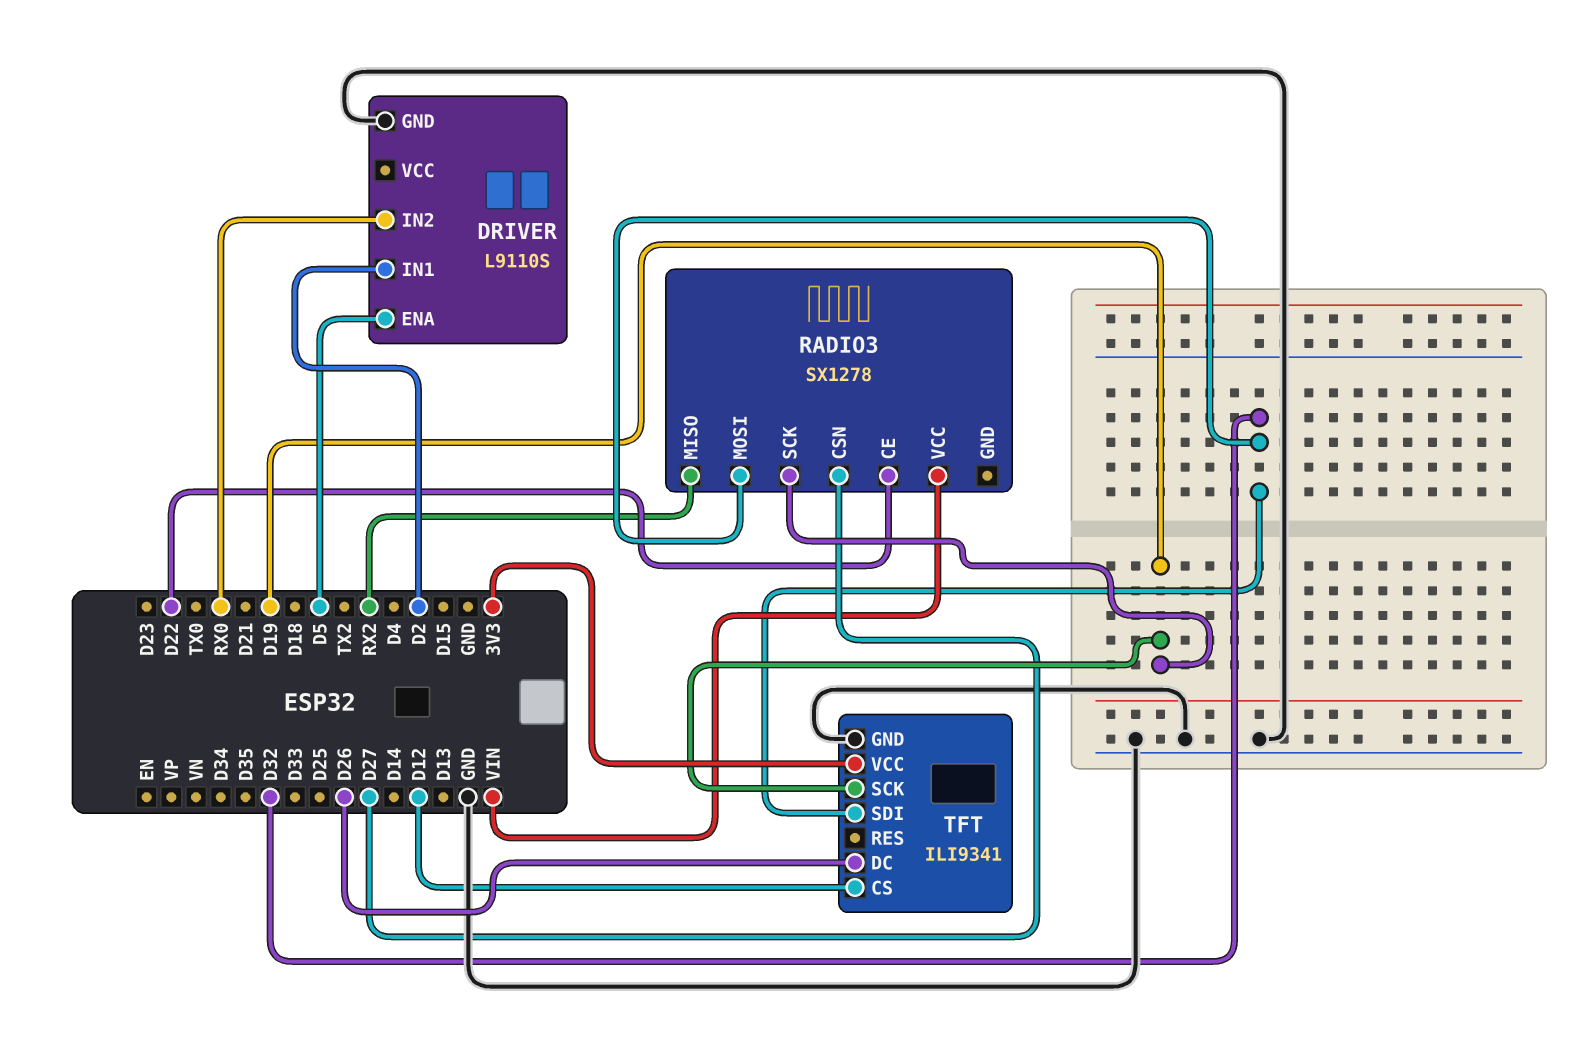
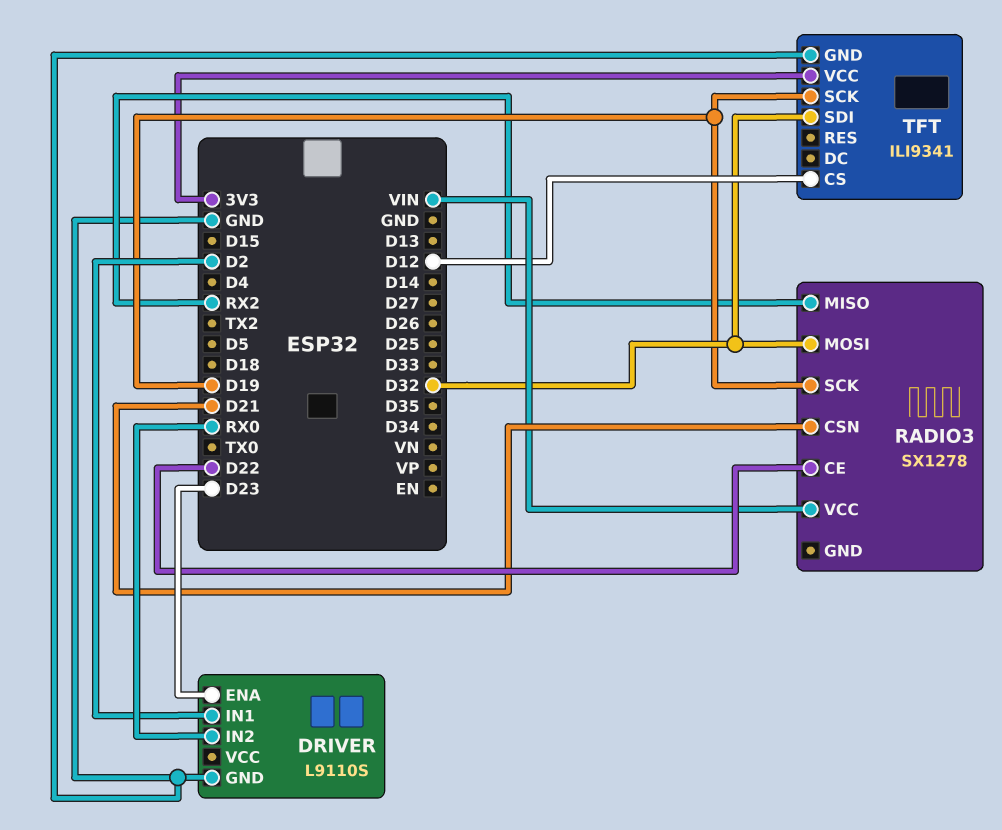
DRIVER pin ENA: D5 -> D23
RADIO3 pin CSN: D27 -> D21
TFT pin DC: D26 -> none

